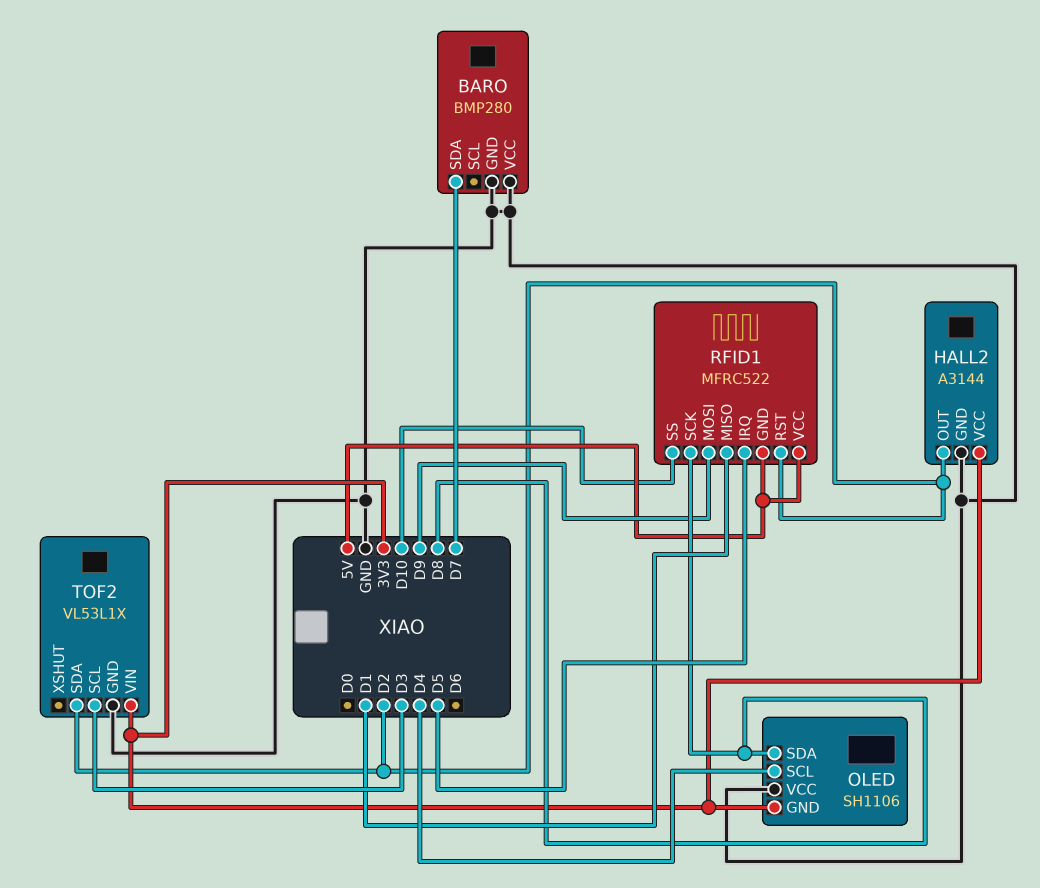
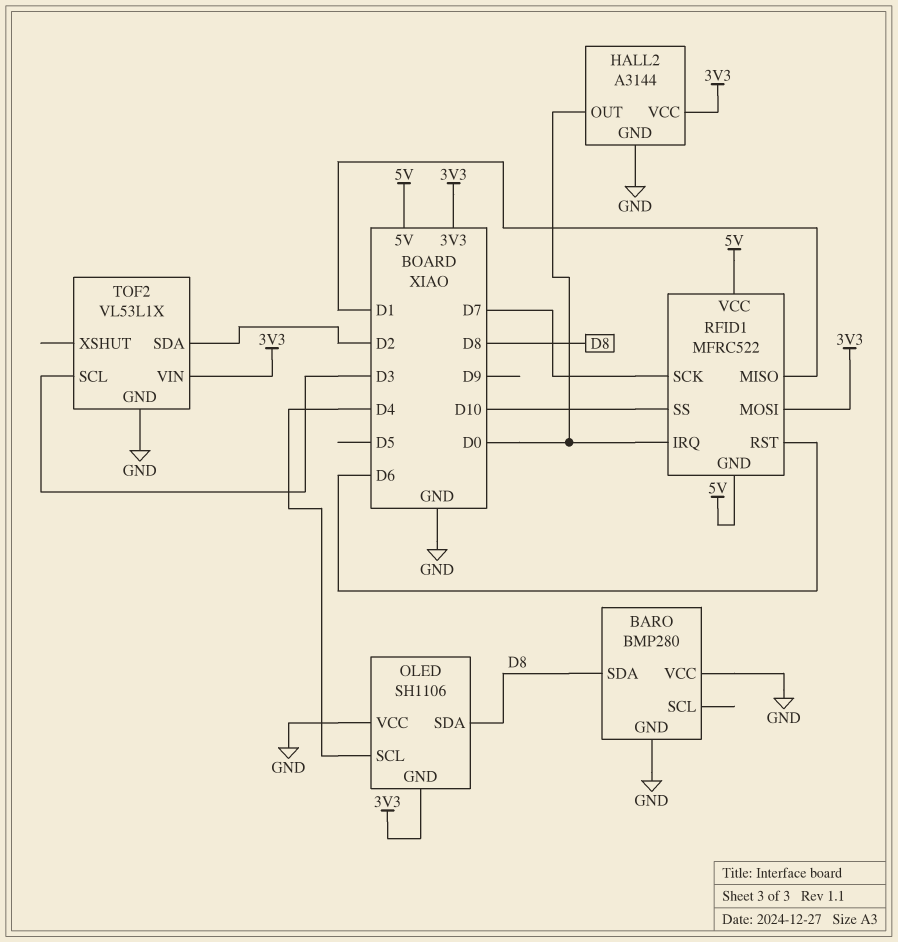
BARO pin SDA: D7 -> D8
HALL2 pin OUT: D2 -> D0
RFID1 pin IRQ: D5 -> D0
RFID1 pin MOSI: D9 -> 3V3
RFID1 pin RST: D2 -> D6
RFID1 pin SCK: D8 -> D7

